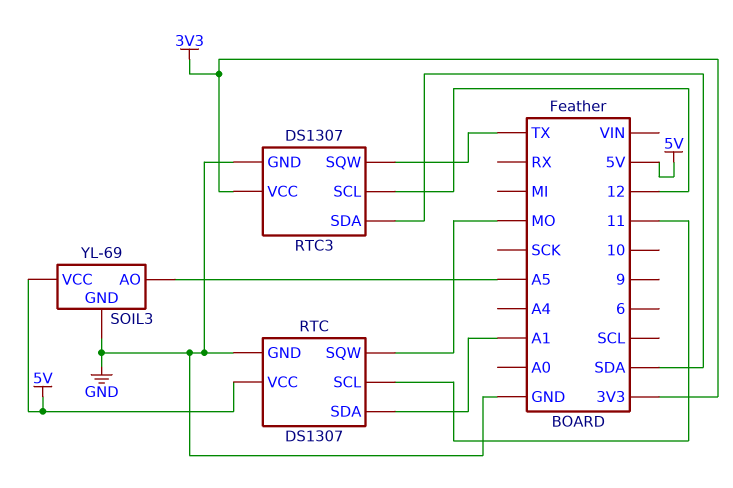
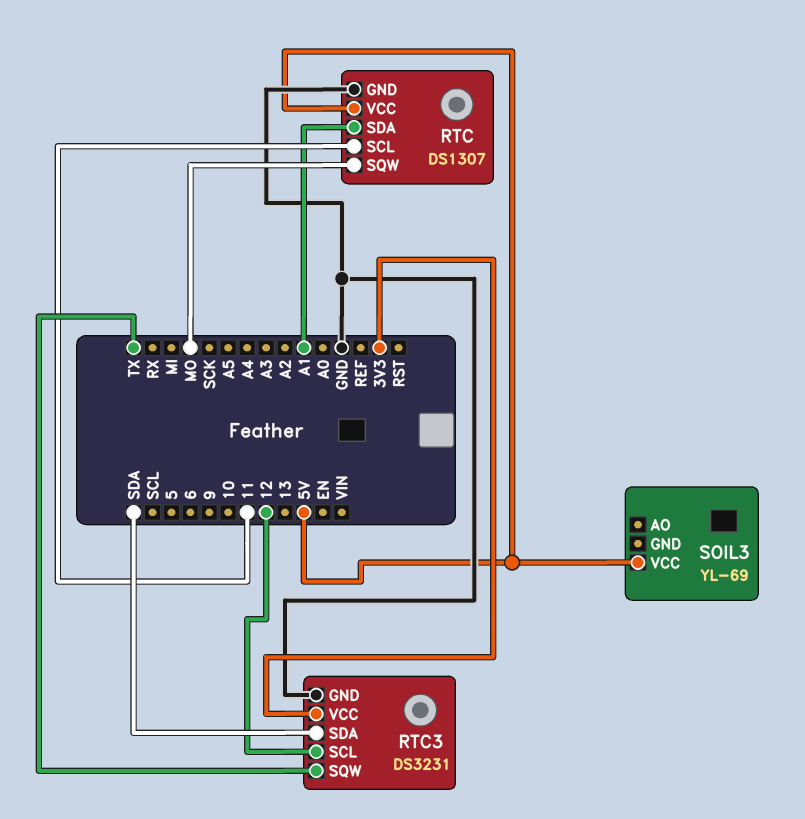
RTC3: DS1307 -> DS3231
SOIL3 pin AO: A5 -> none
SOIL3 pin GND: GND -> none

